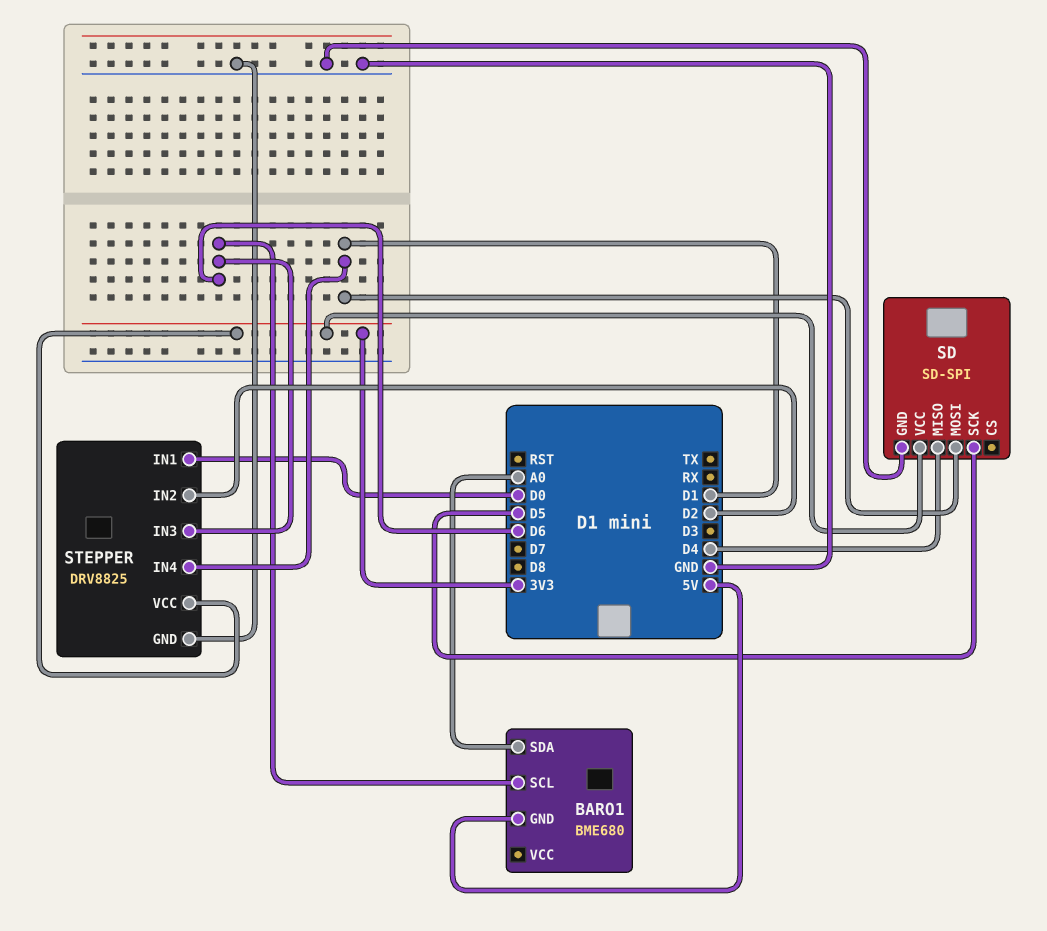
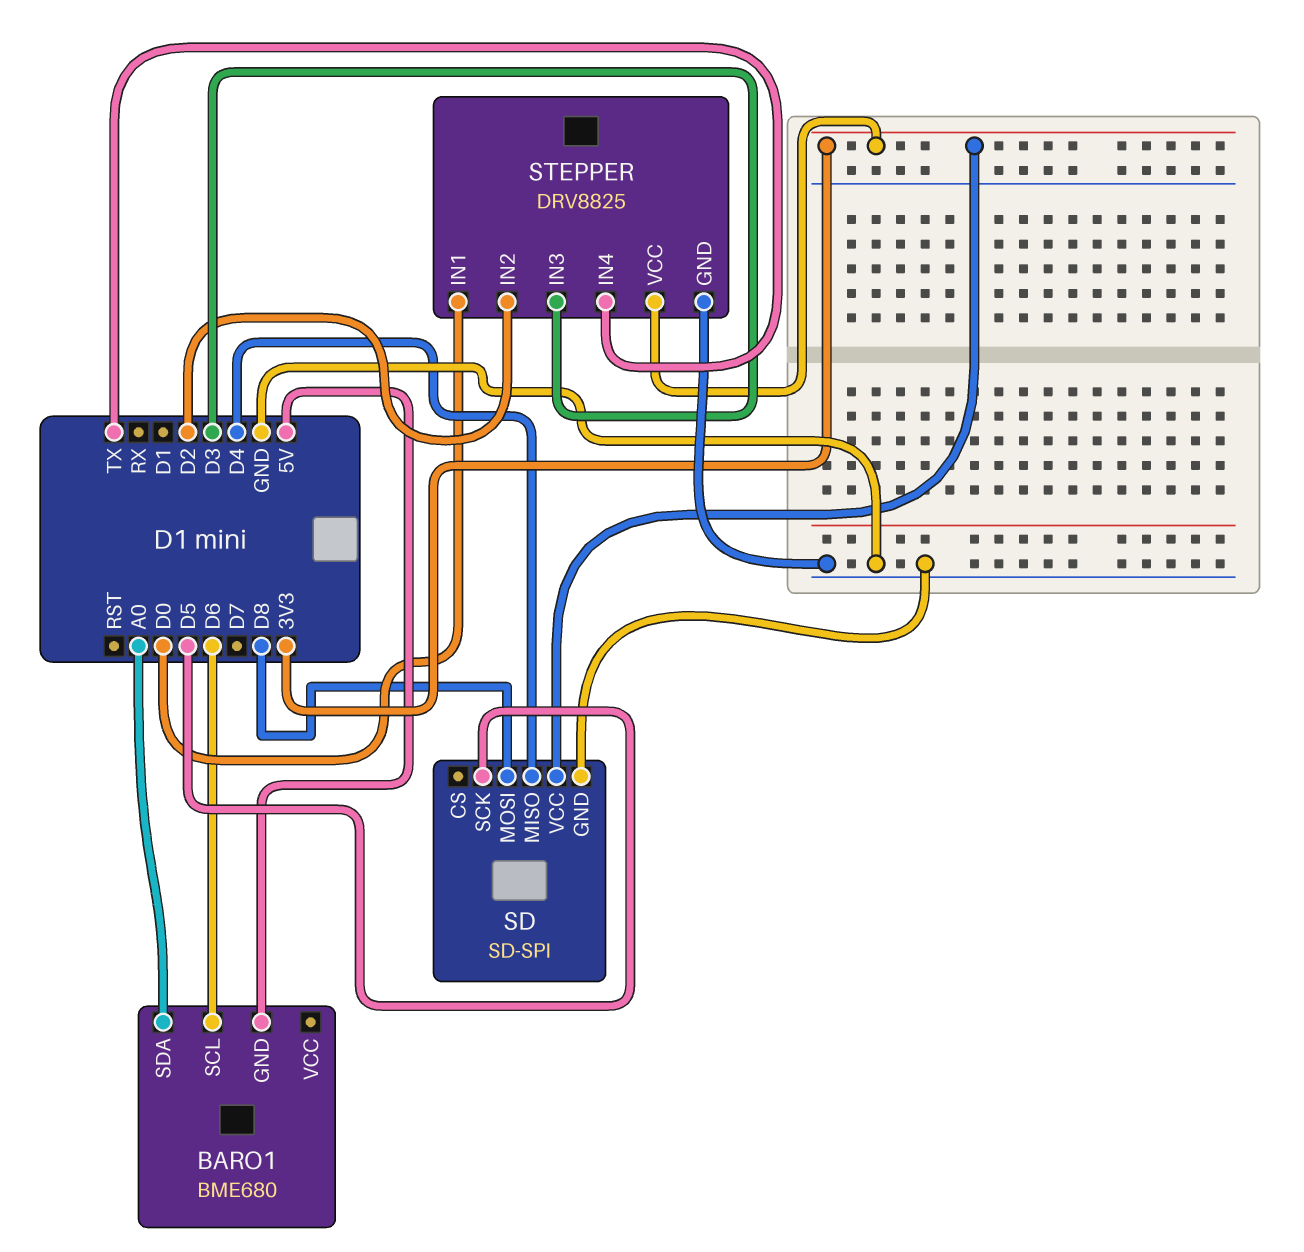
SD pin MOSI: D1 -> D8
STEPPER pin IN3: D6 -> D3
STEPPER pin IN4: D1 -> TX

